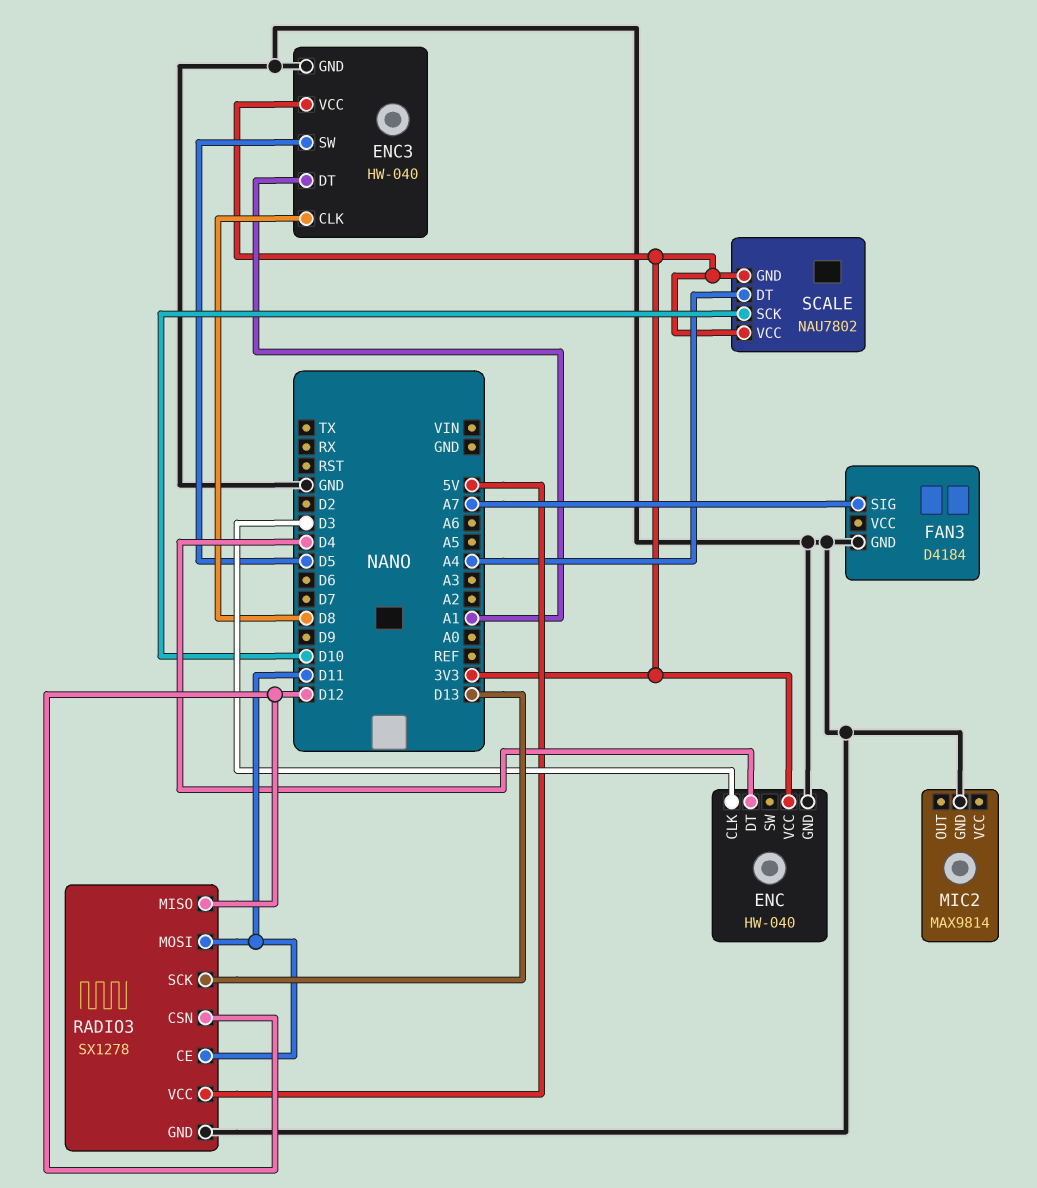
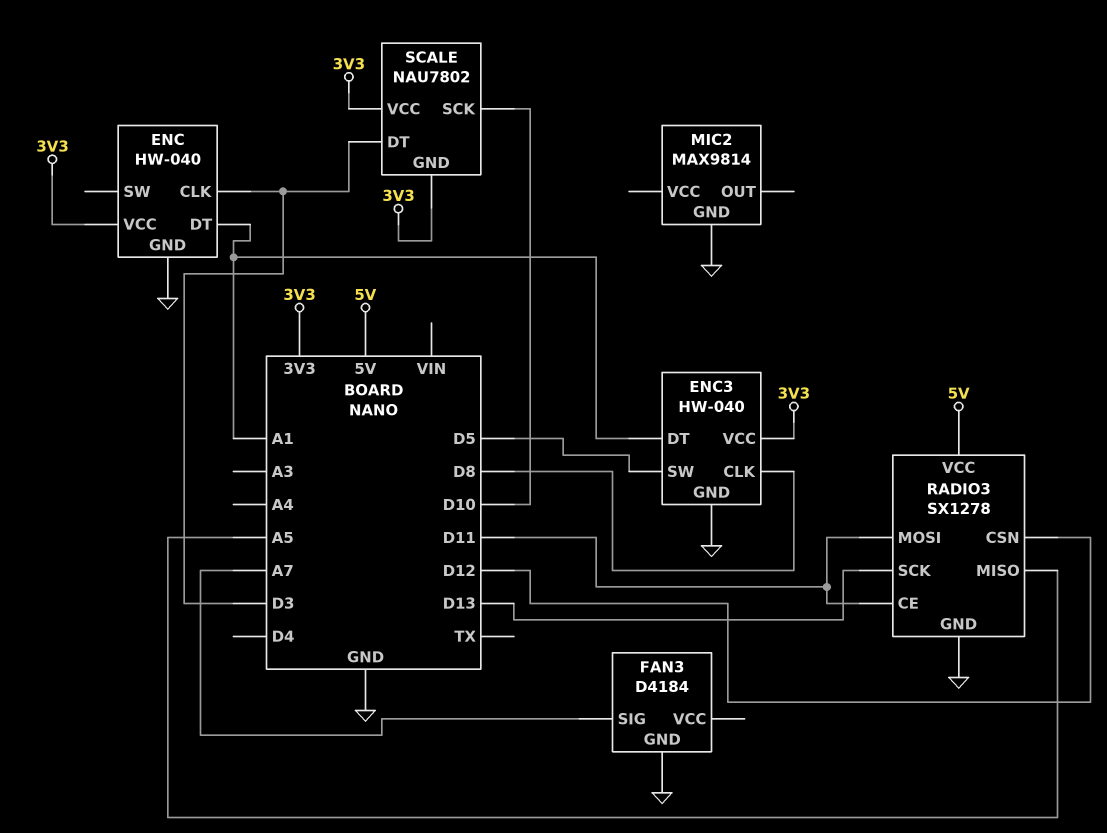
ENC pin DT: D4 -> A1
RADIO3 pin MISO: D12 -> A5
SCALE pin DT: A4 -> D3

